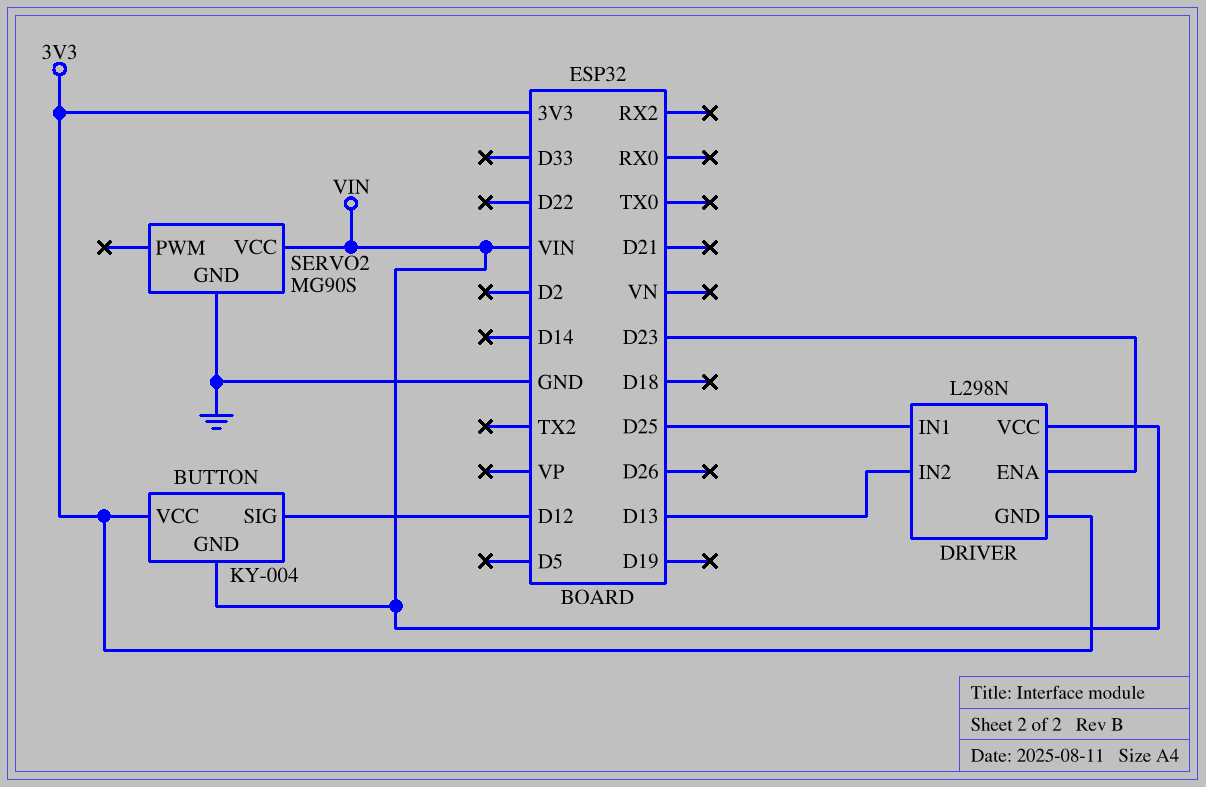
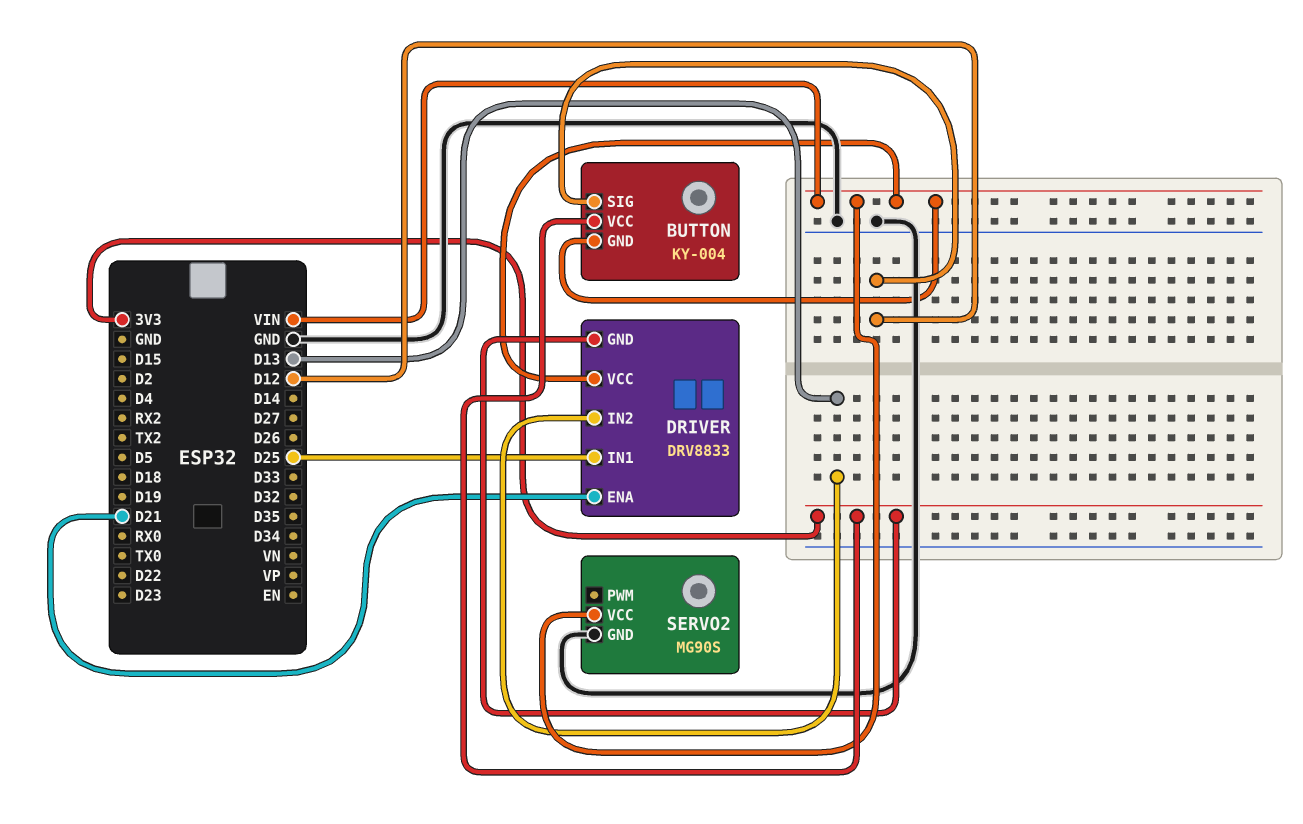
DRIVER: L298N -> DRV8833
DRIVER pin ENA: D23 -> D21

